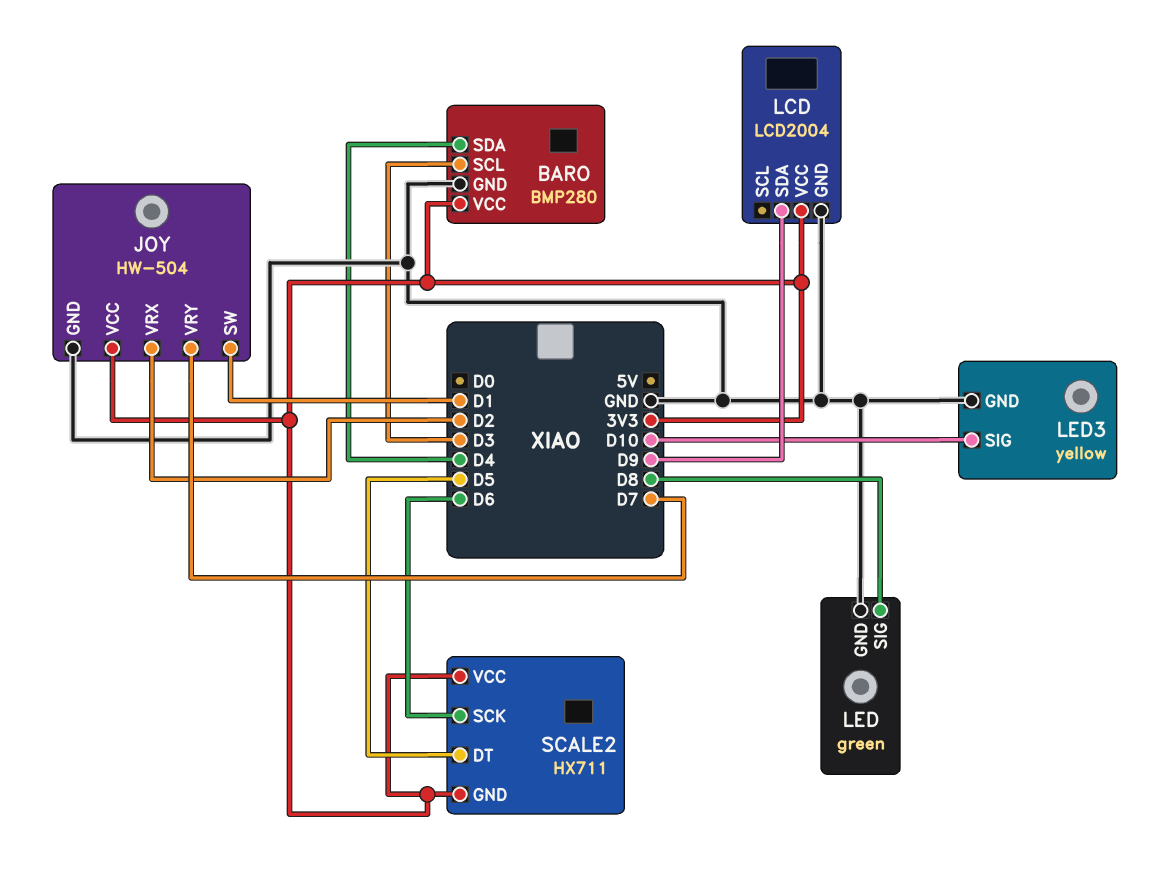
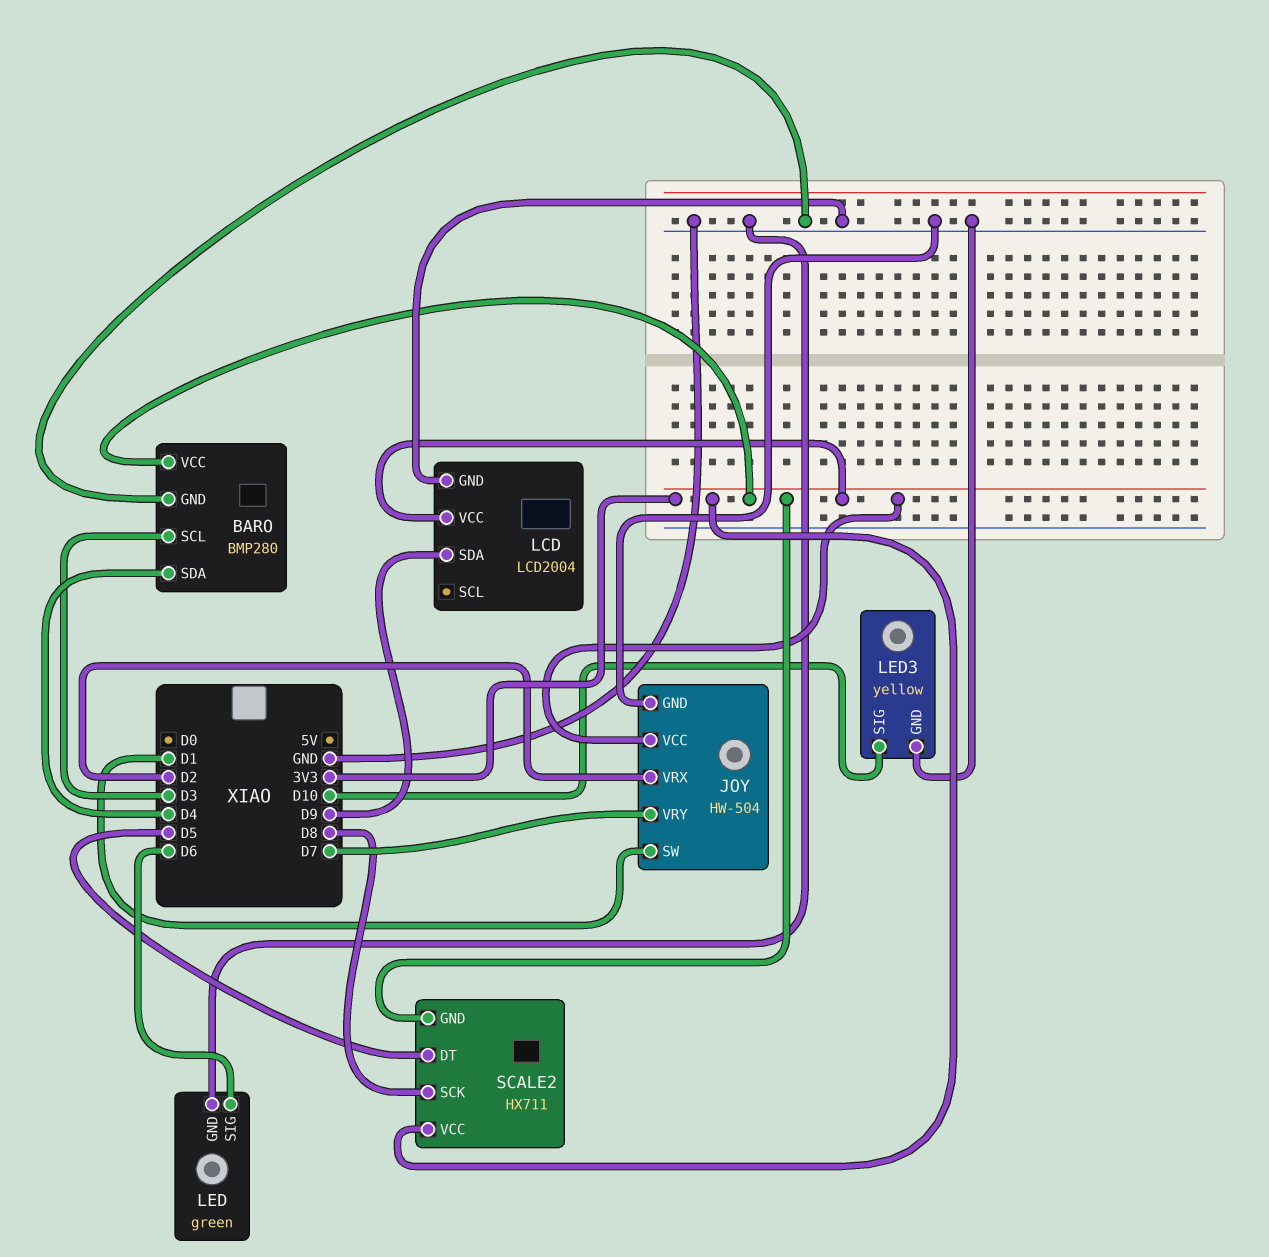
LED pin SIG: D8 -> D6
SCALE2 pin SCK: D6 -> D8

